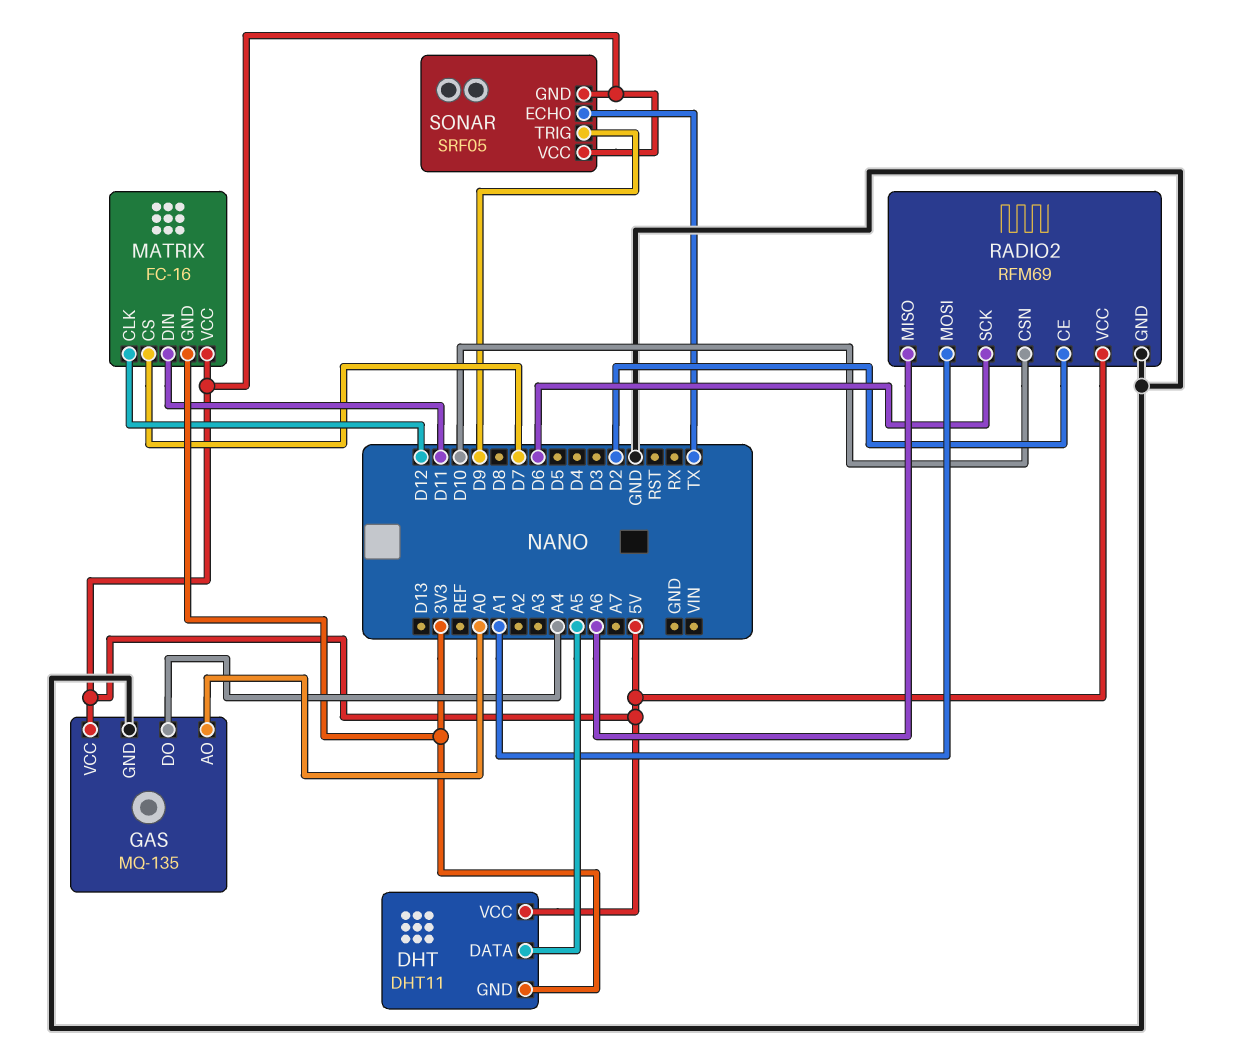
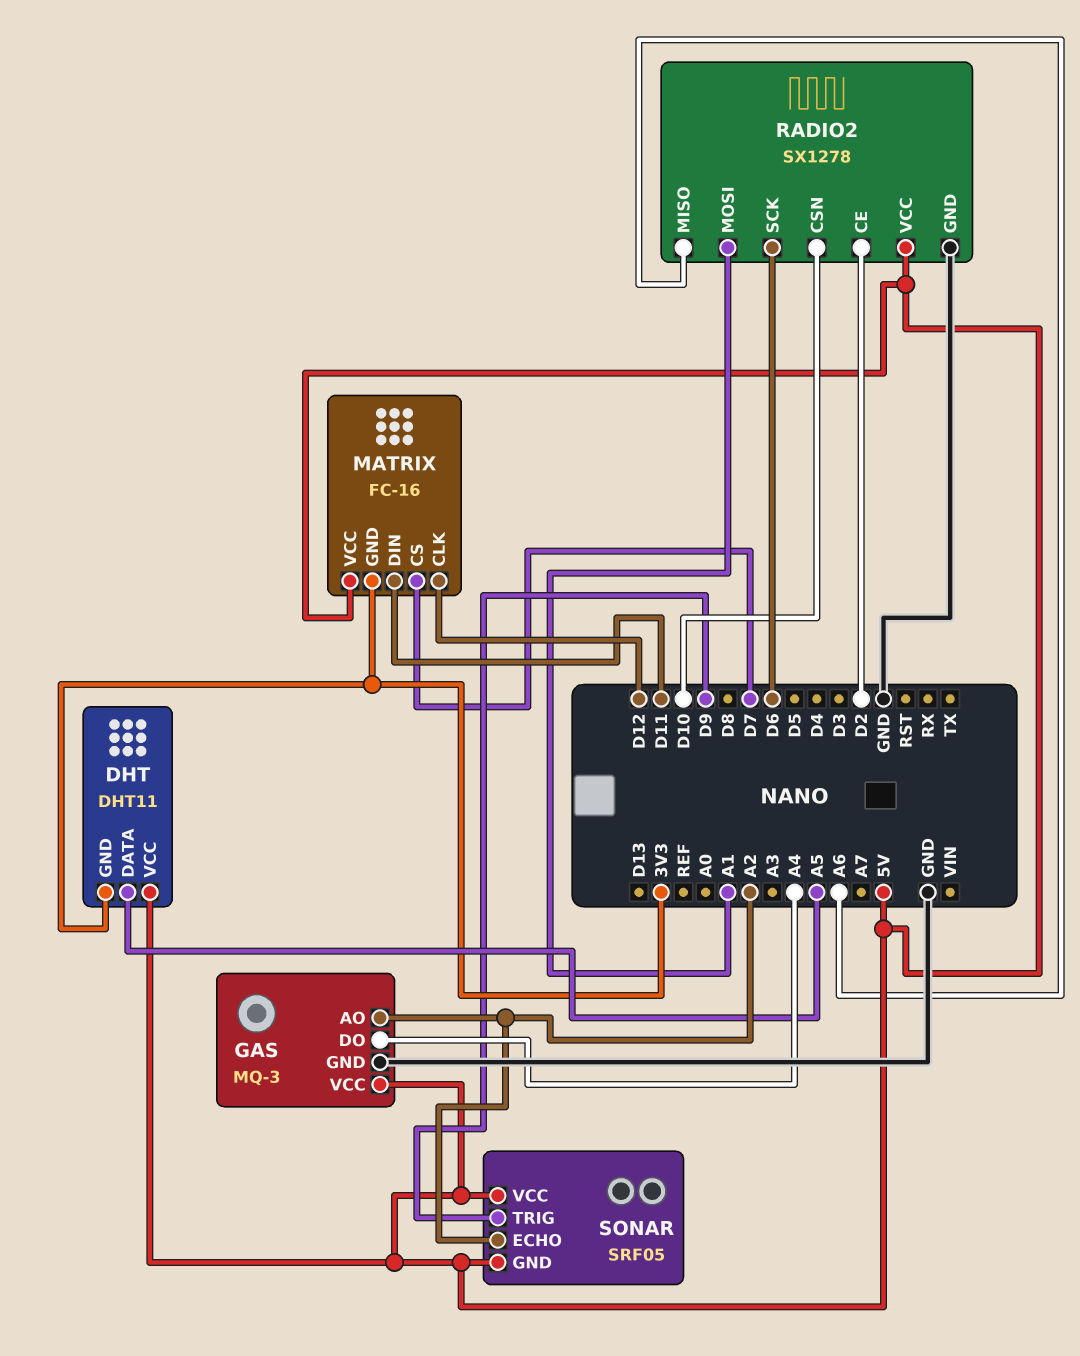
GAS: MQ-135 -> MQ-3
GAS pin AO: A0 -> A2
RADIO2: RFM69 -> SX1278
SONAR pin ECHO: TX -> A2

